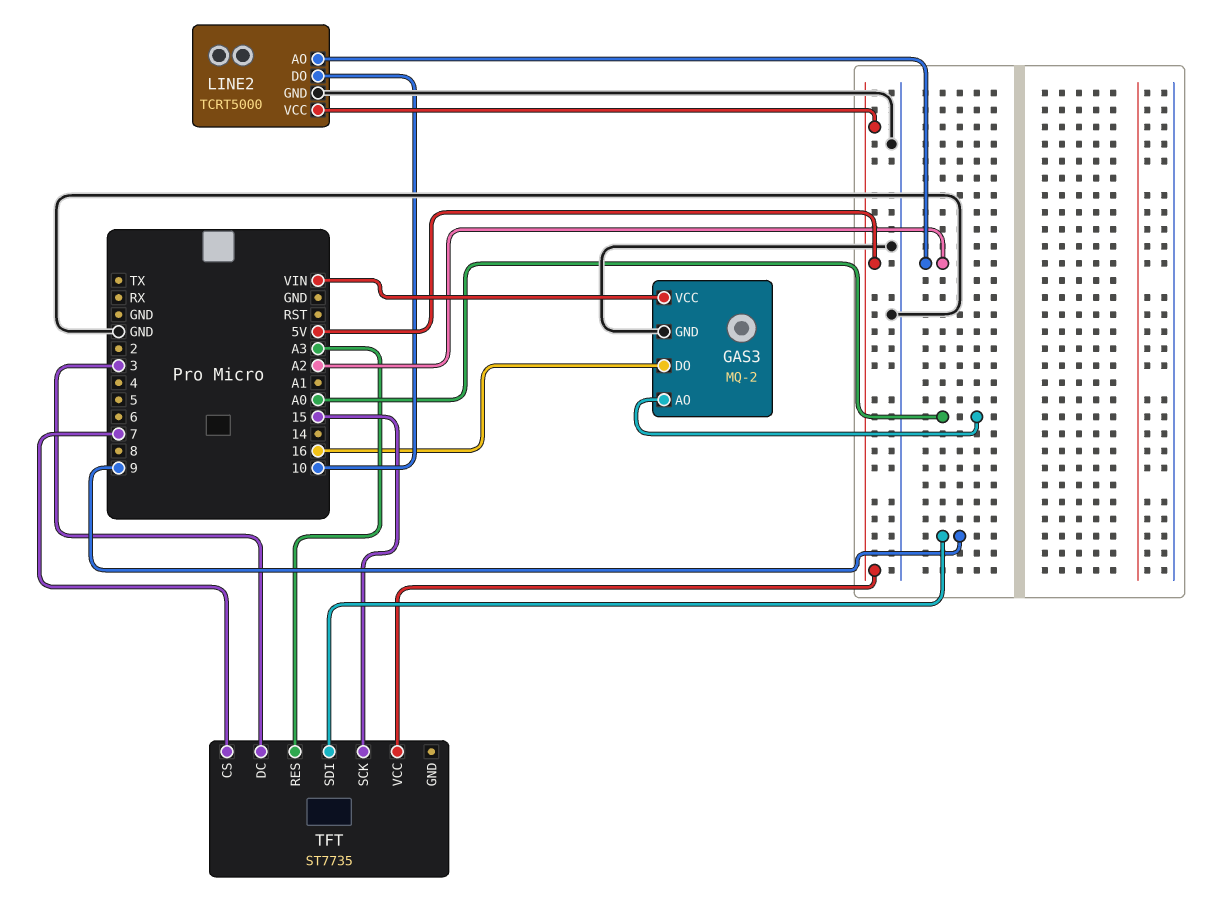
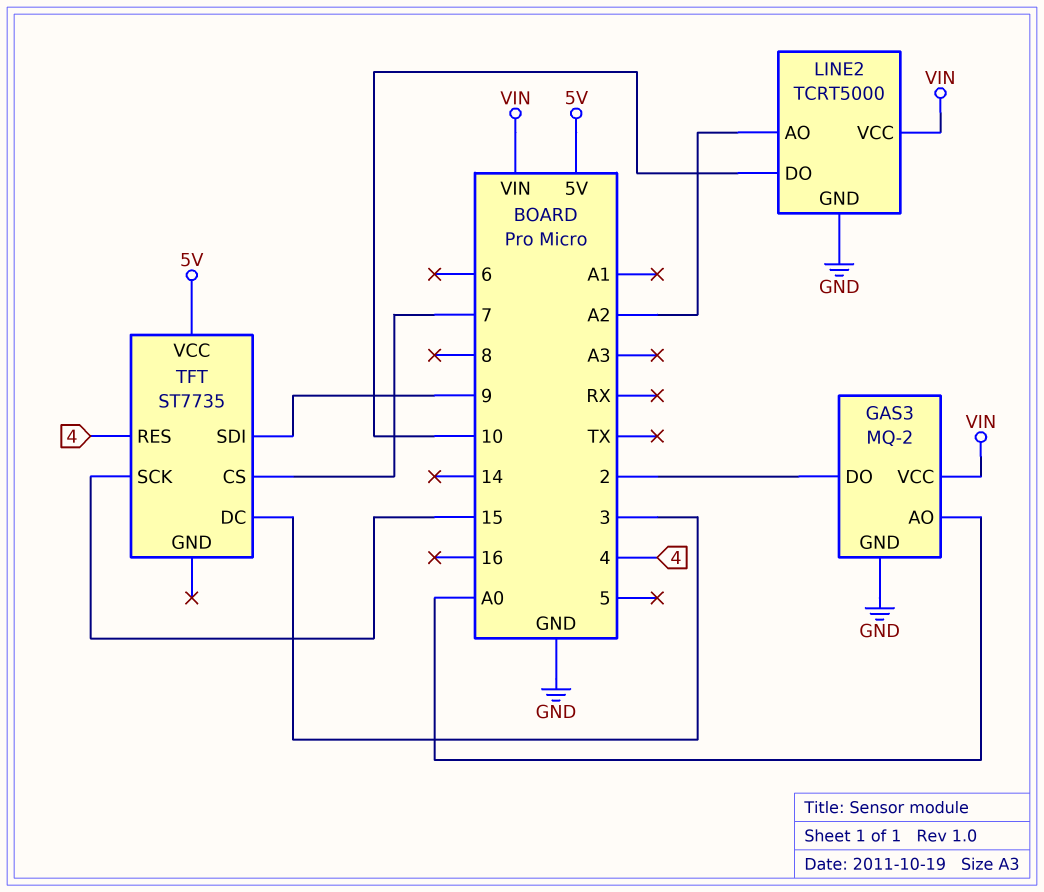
GAS3 pin DO: 16 -> 2
LINE2 pin VCC: 5V -> VIN
TFT pin RES: A3 -> 4

